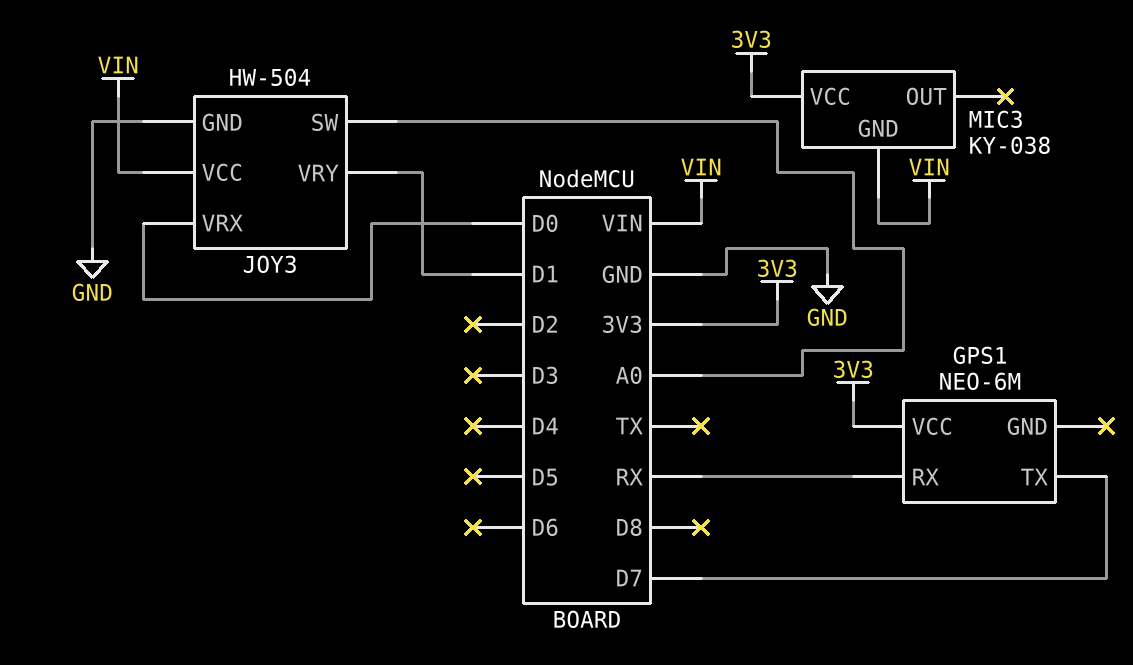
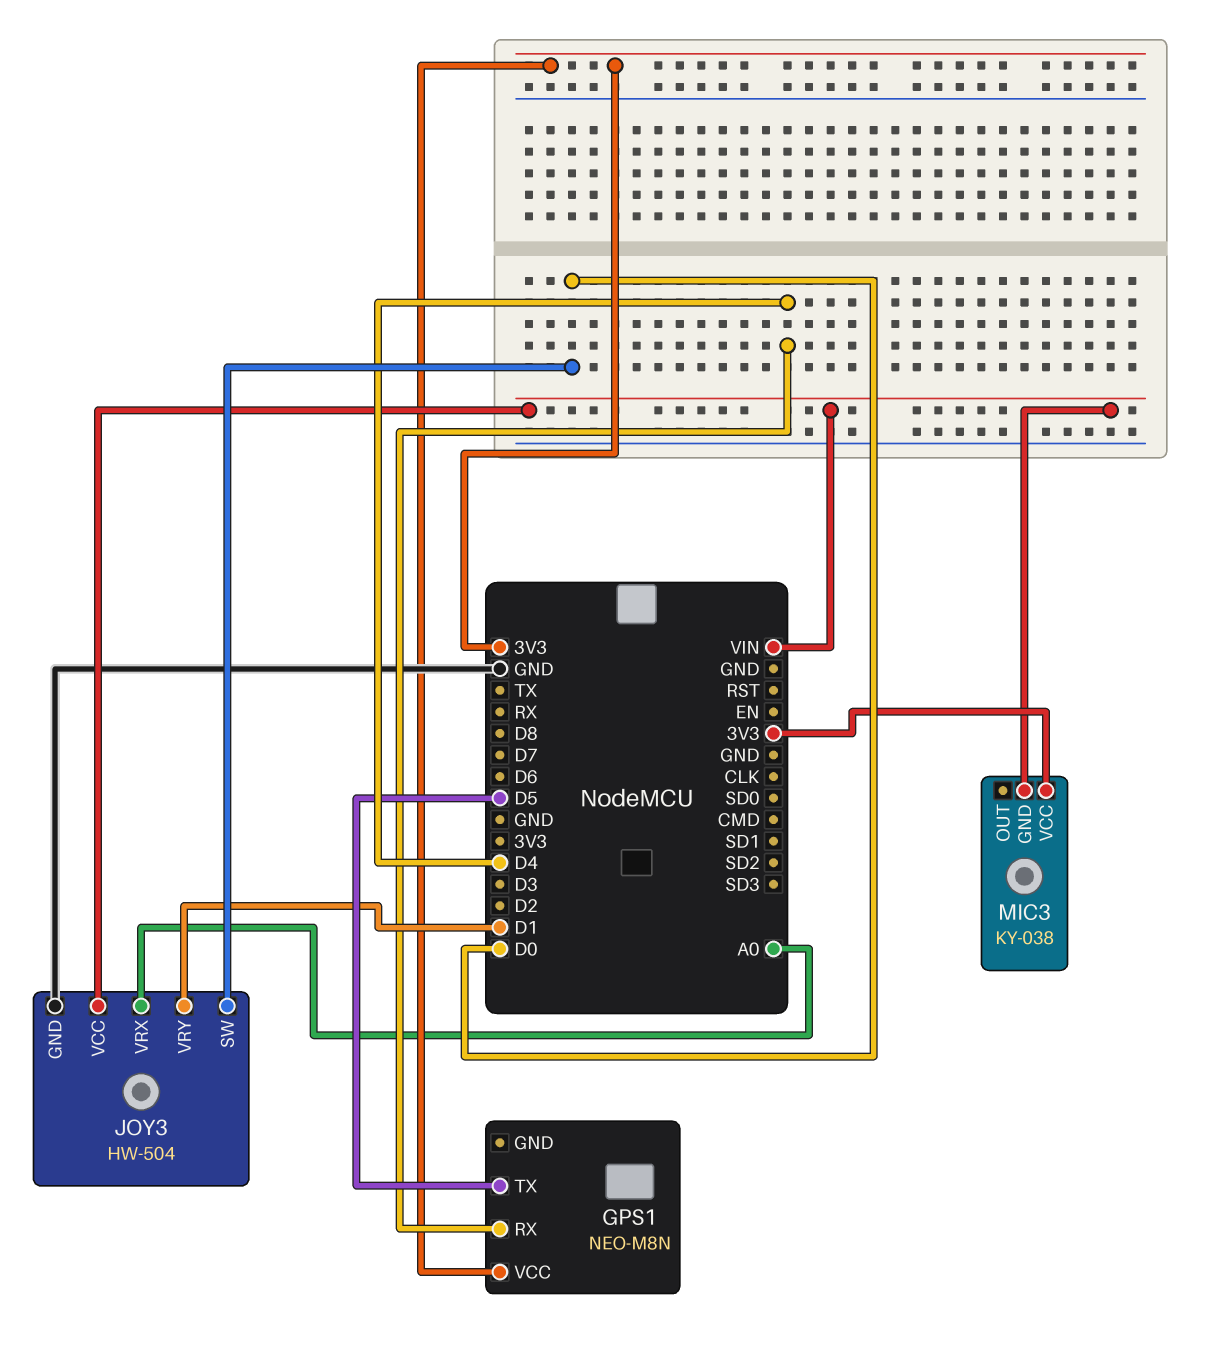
GPS1: NEO-6M -> NEO-M8N
GPS1 pin RX: RX -> D4
GPS1 pin TX: D7 -> D5
JOY3 pin SW: A0 -> D0
JOY3 pin VRX: D0 -> A0

